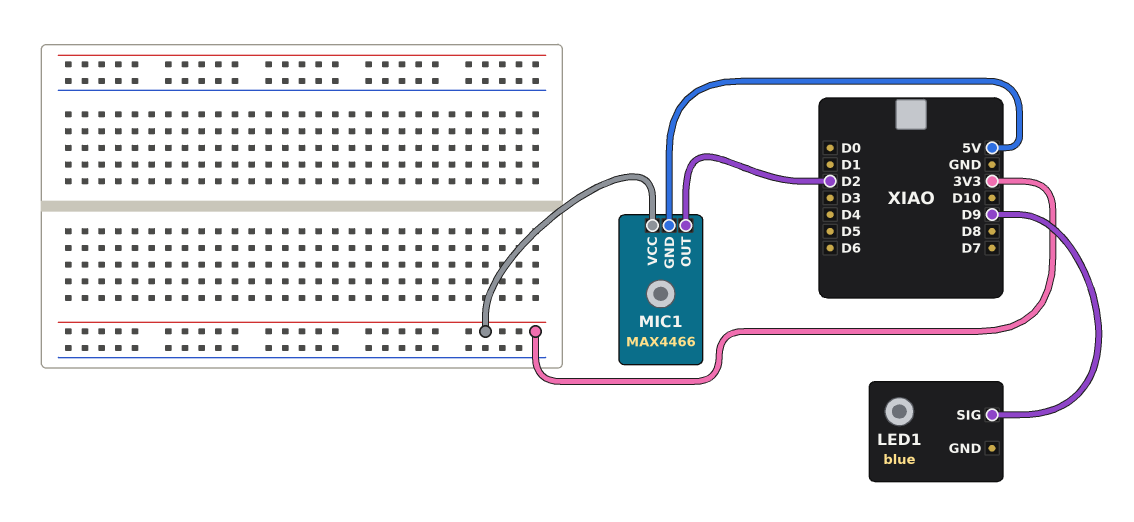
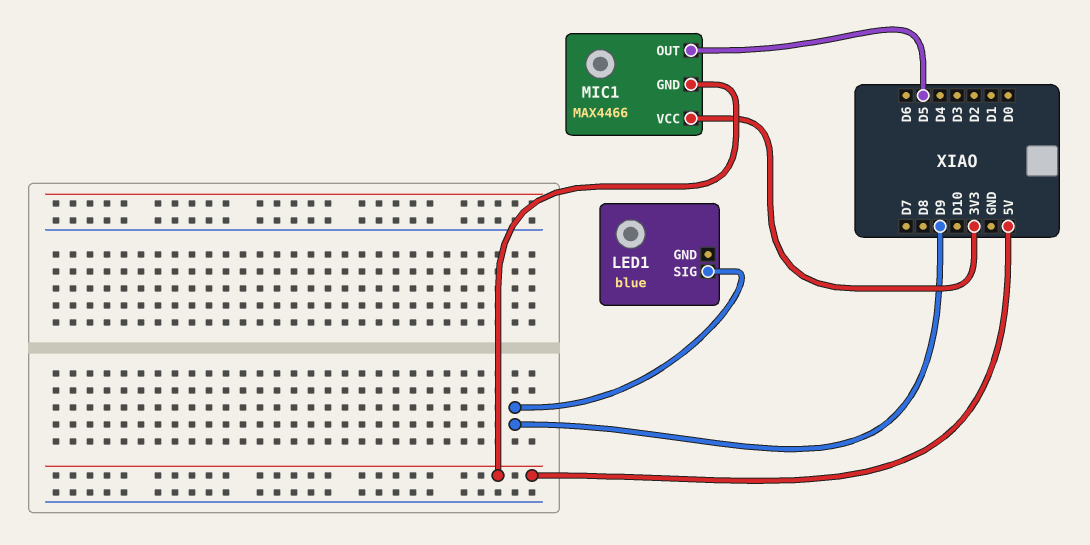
MIC1 pin OUT: D2 -> D5

